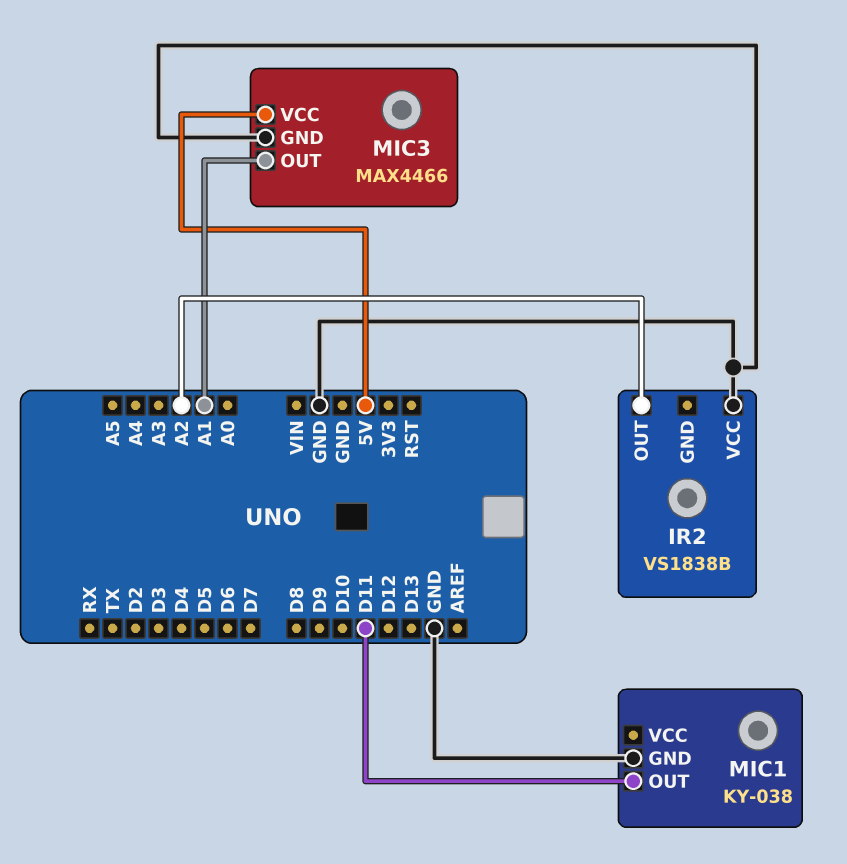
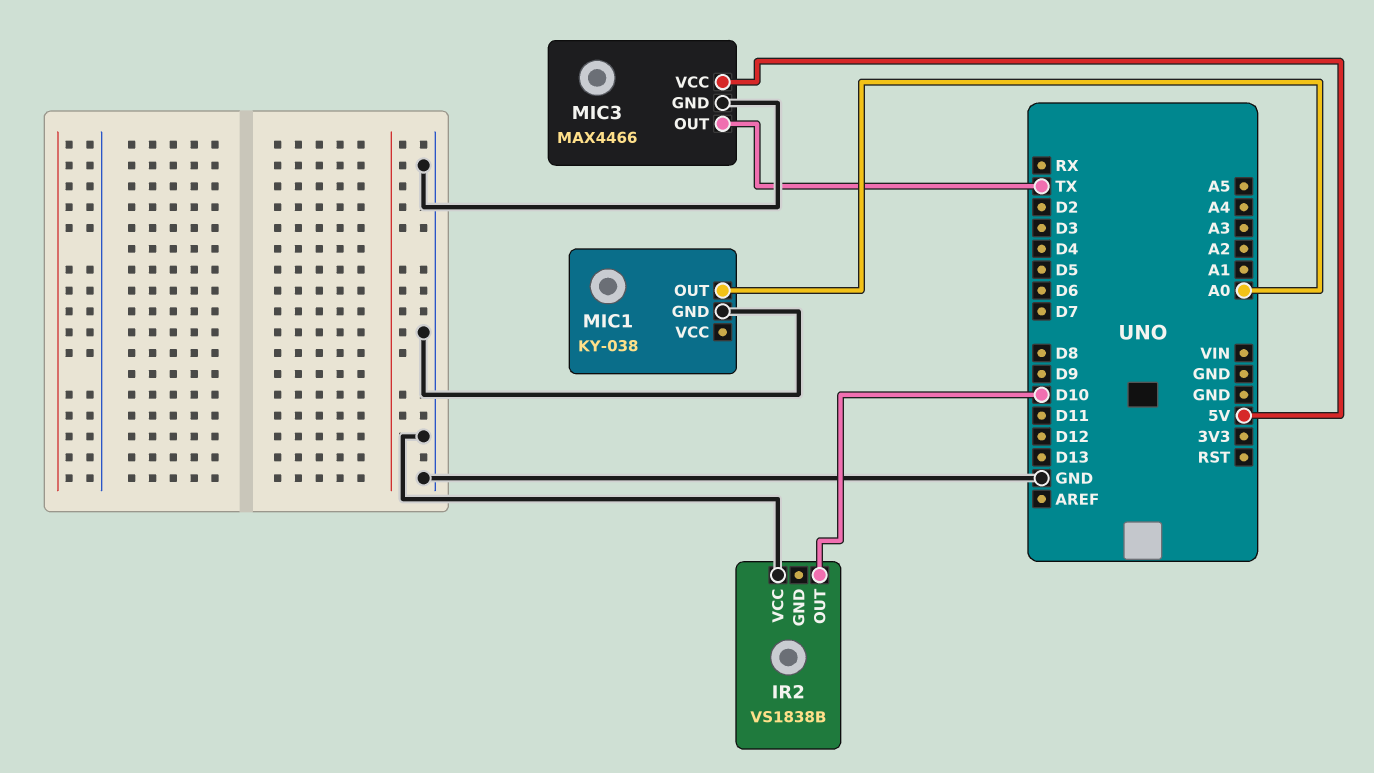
IR2 pin OUT: A2 -> D10
MIC1 pin OUT: D11 -> A0
MIC3 pin OUT: A1 -> TX

